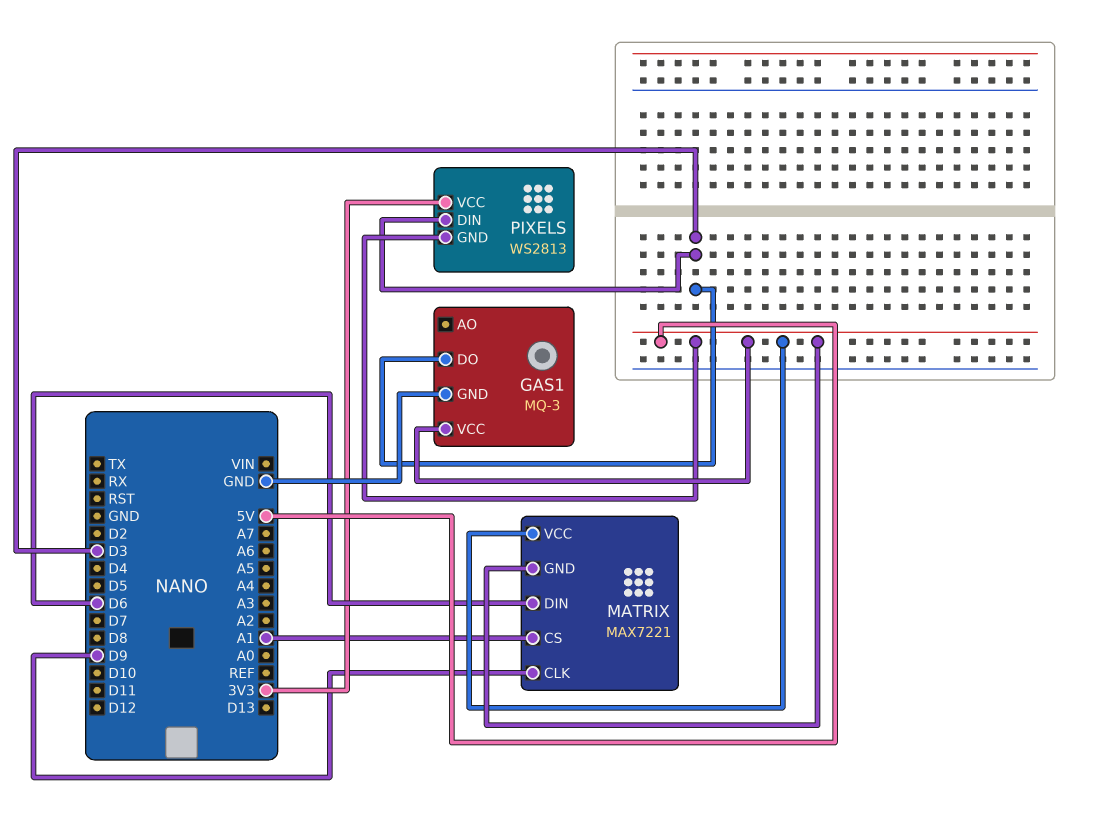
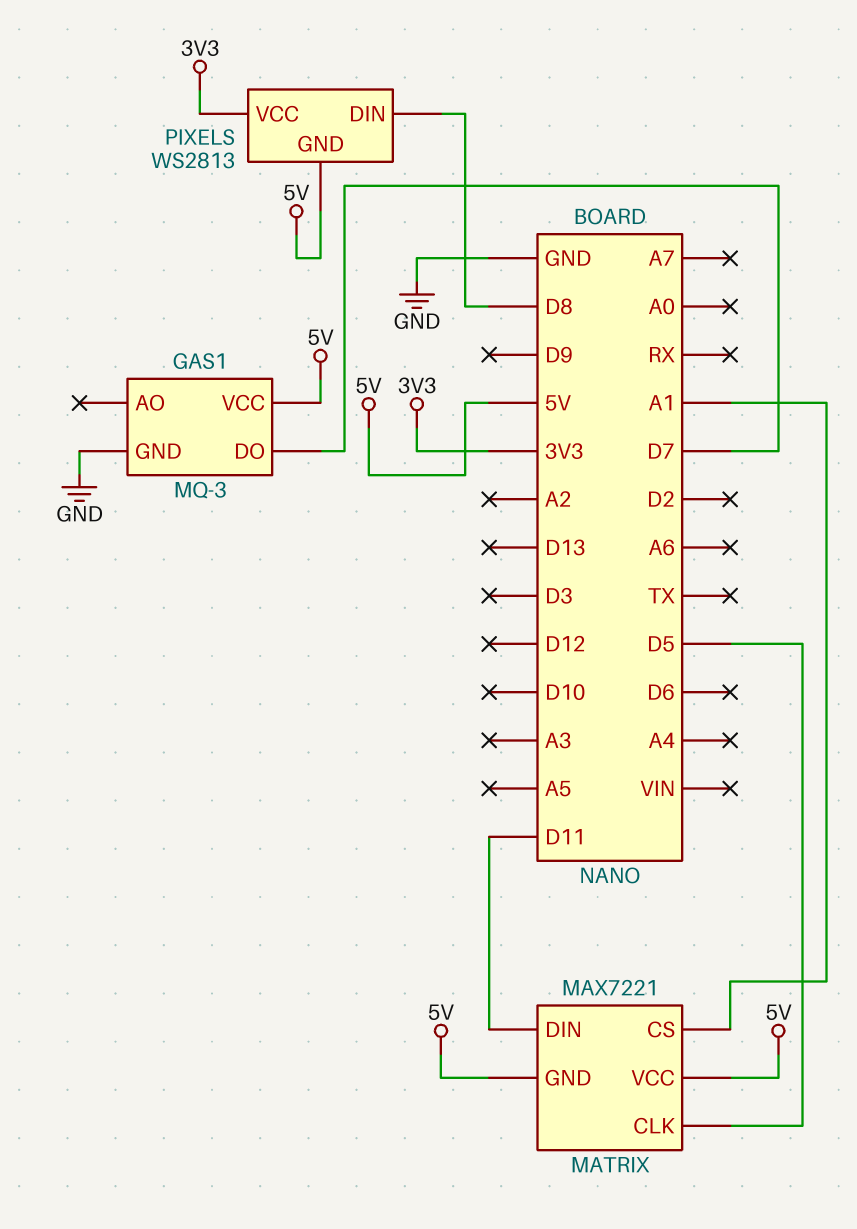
GAS1 pin DO: D3 -> D7
MATRIX pin CLK: D9 -> D5
MATRIX pin DIN: D6 -> D11
PIXELS pin DIN: D3 -> D8

